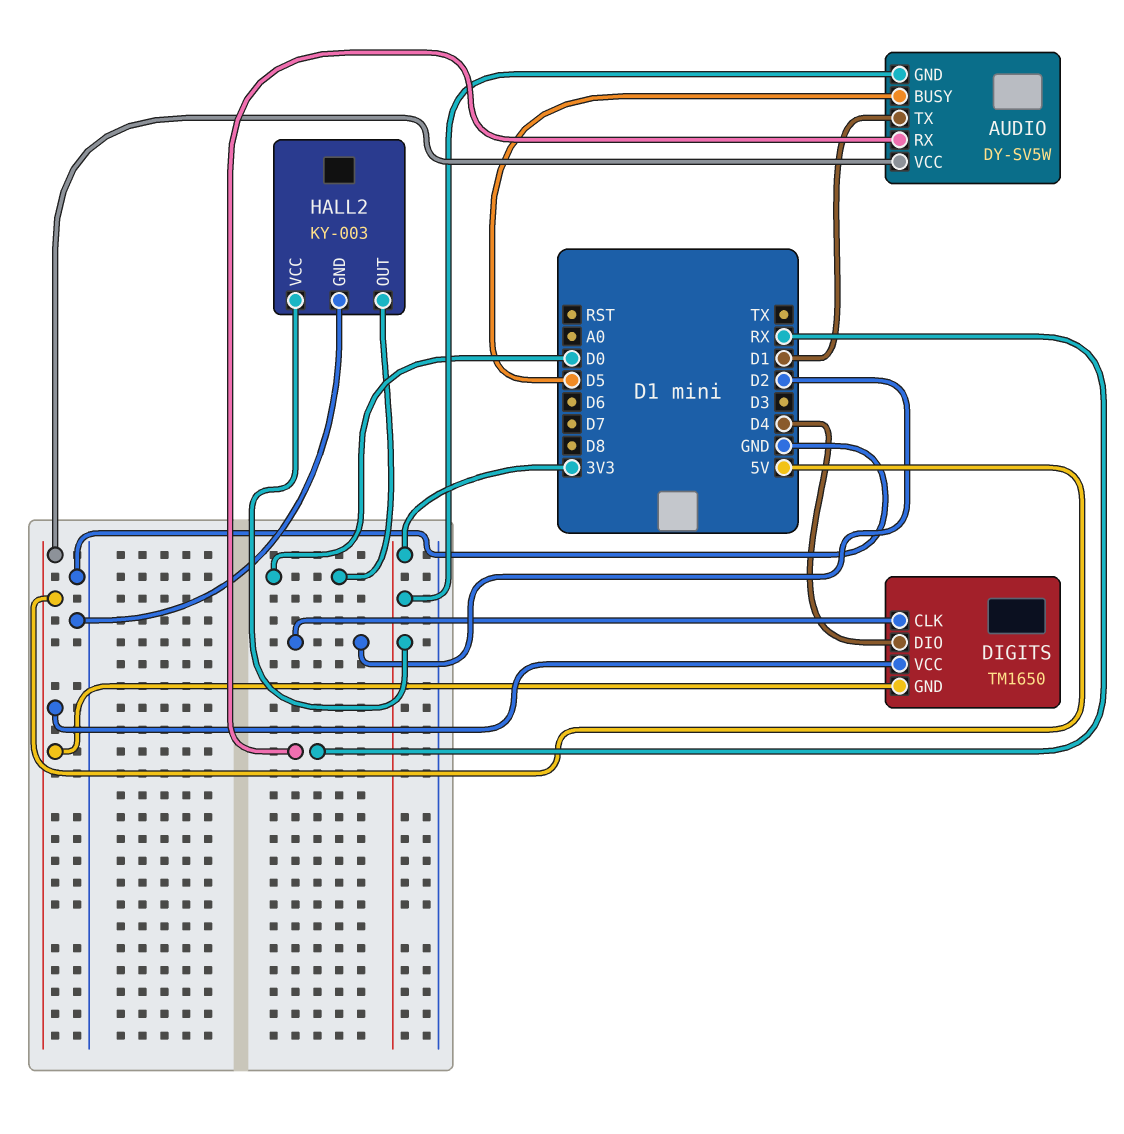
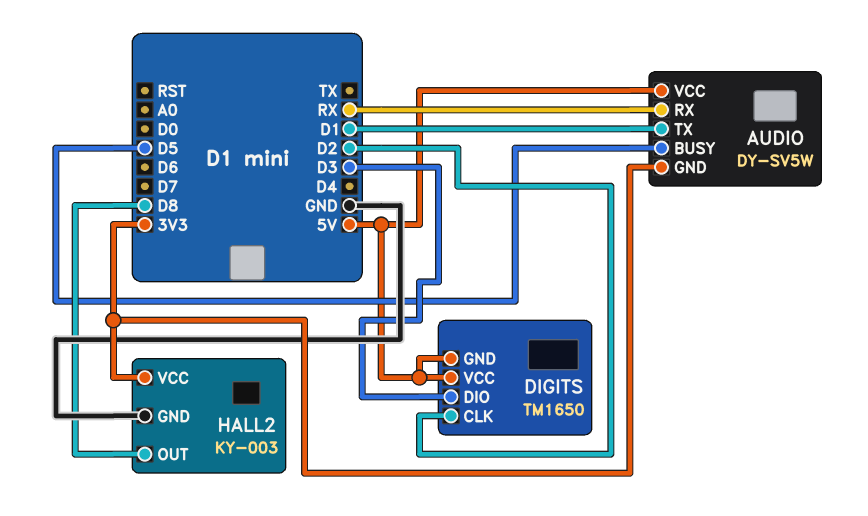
DIGITS pin DIO: D4 -> D3
HALL2 pin OUT: D0 -> D8

